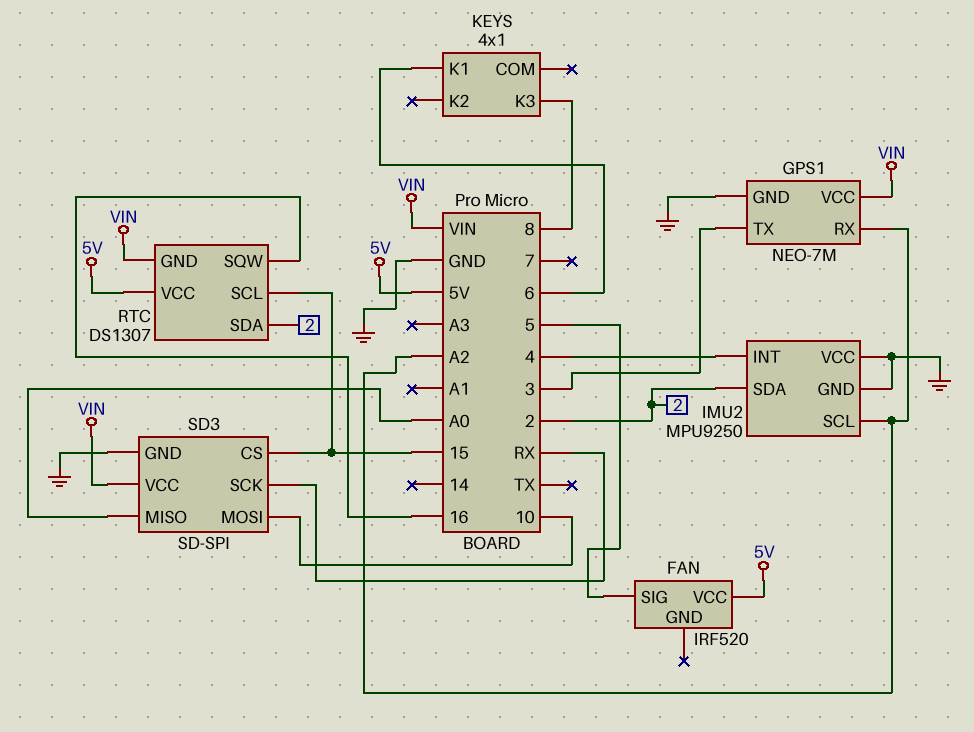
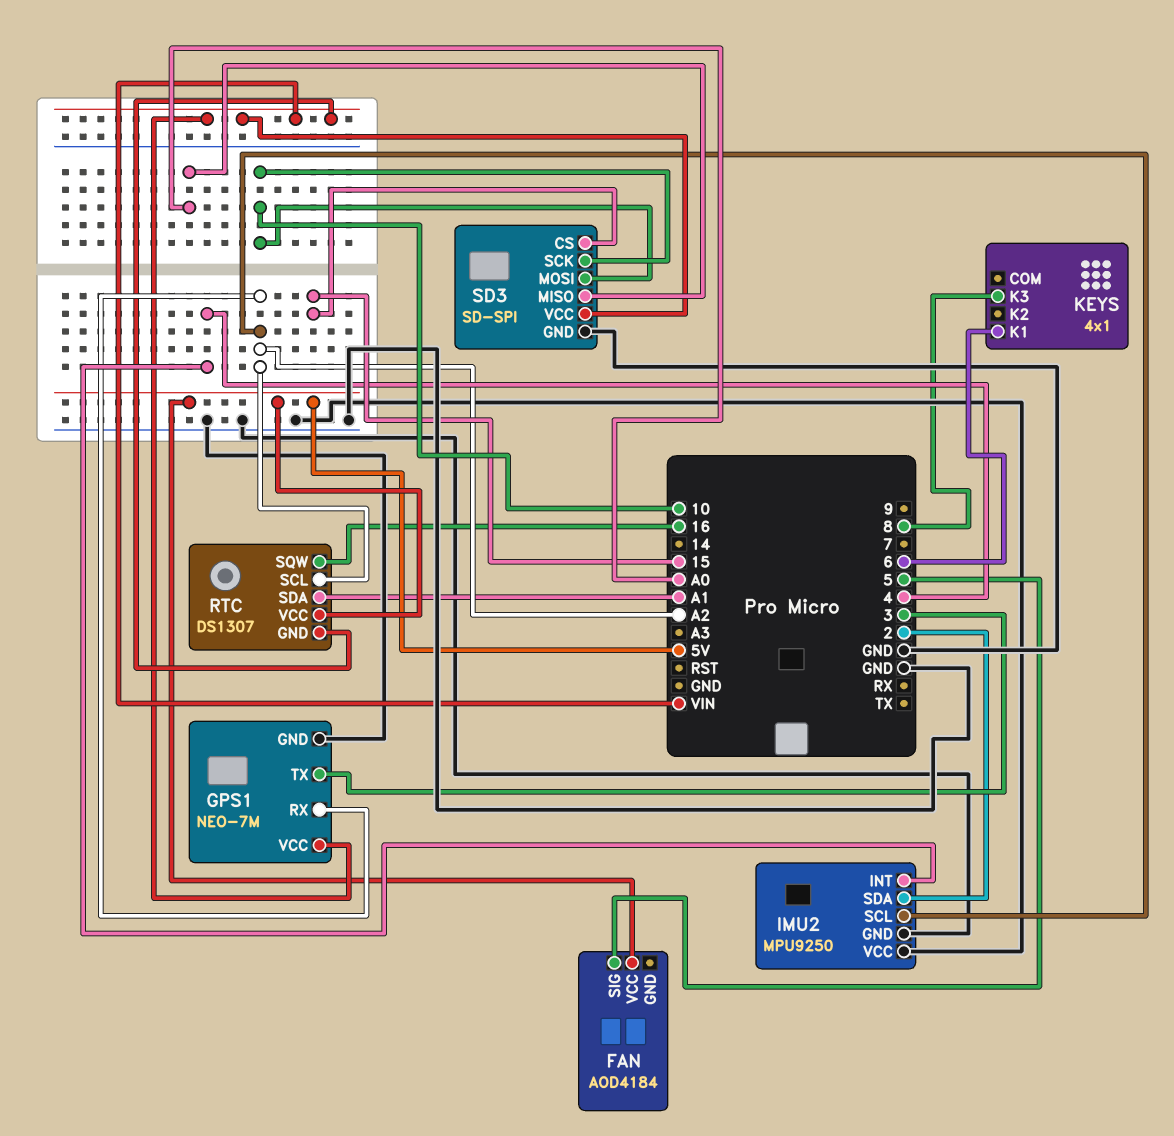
FAN: IRF520 -> AOD4184
RTC pin SCL: 15 -> A2
RTC pin SDA: 2 -> A1
SD3 pin SCK: RX -> 10

